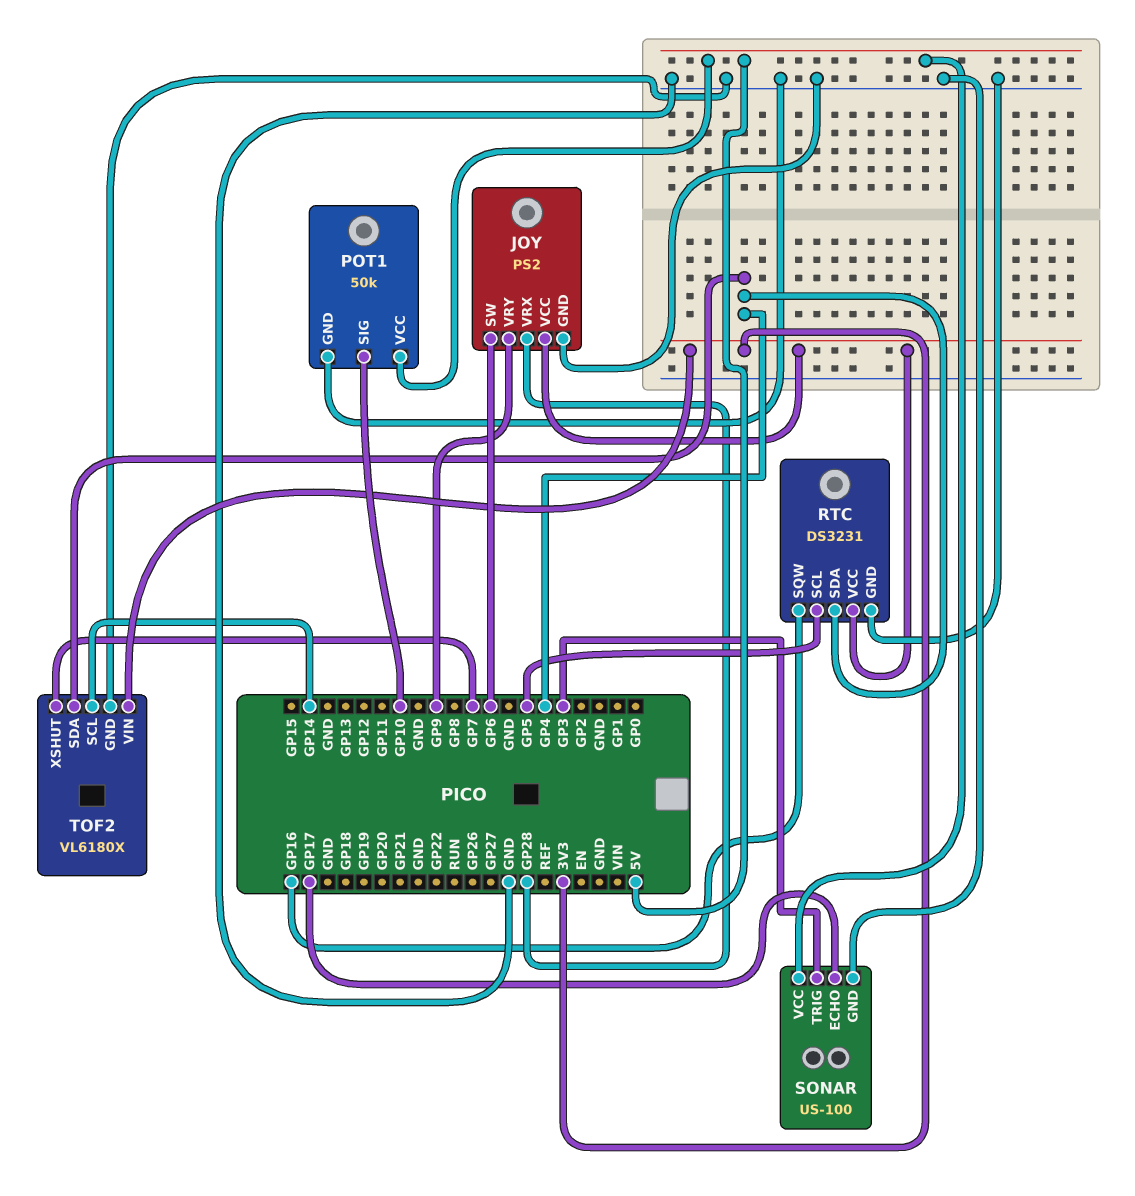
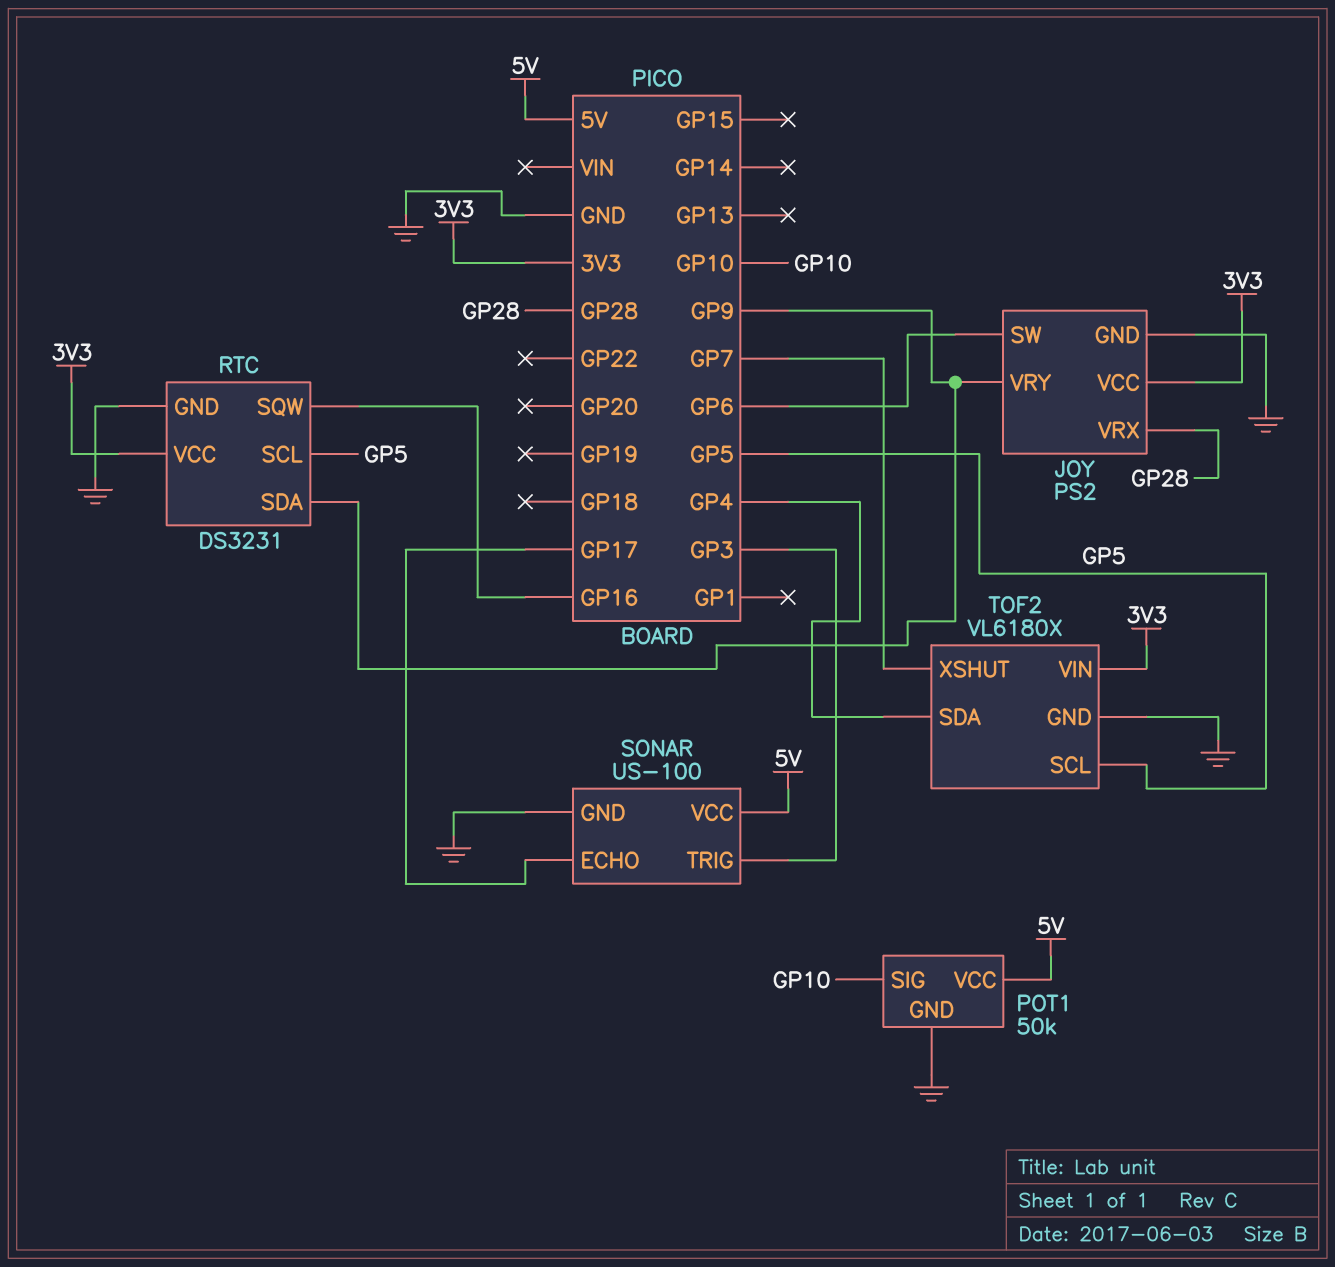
RTC pin SDA: GP4 -> GP9
TOF2 pin SCL: GP14 -> GP5

